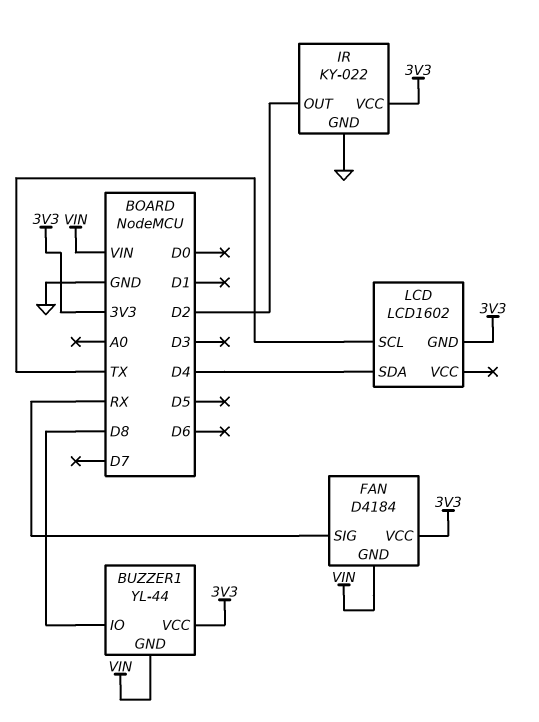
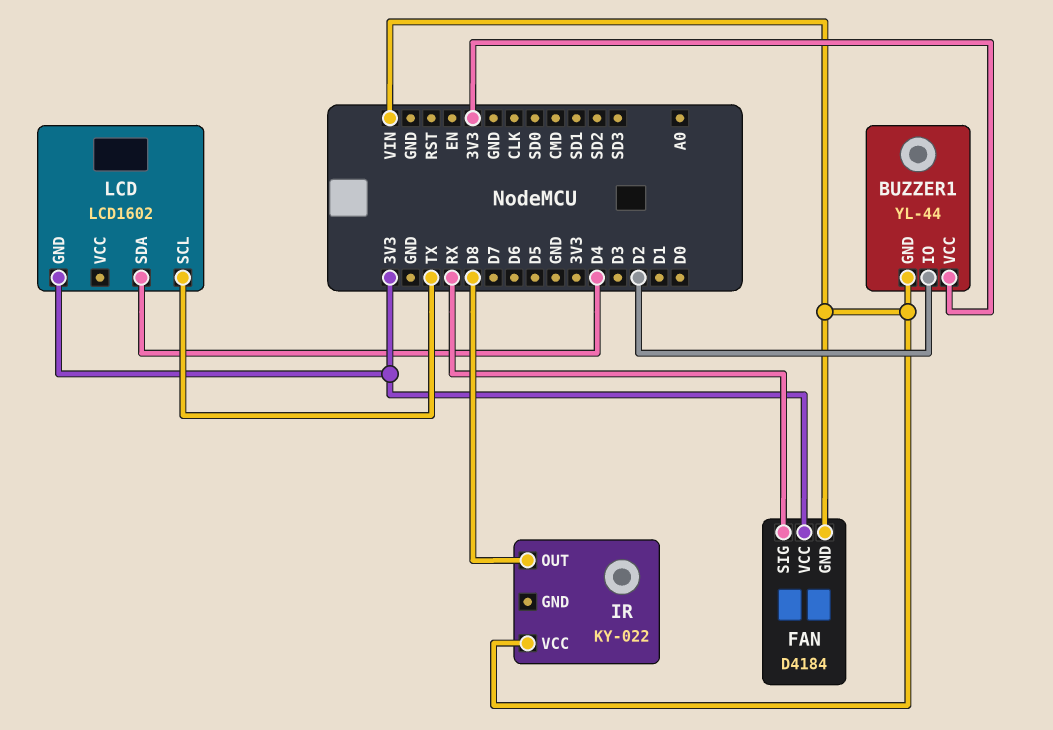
BUZZER1 pin IO: D8 -> D2
IR pin GND: GND -> none
IR pin OUT: D2 -> D8
IR pin VCC: 3V3 -> VIN

